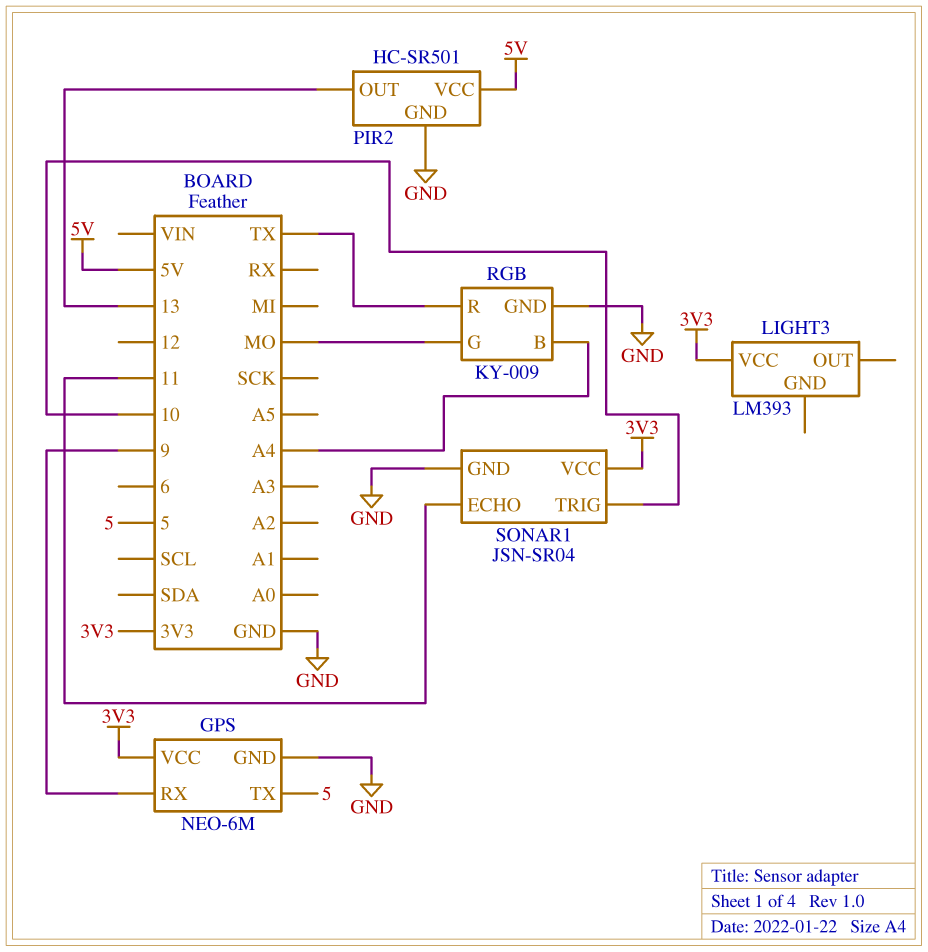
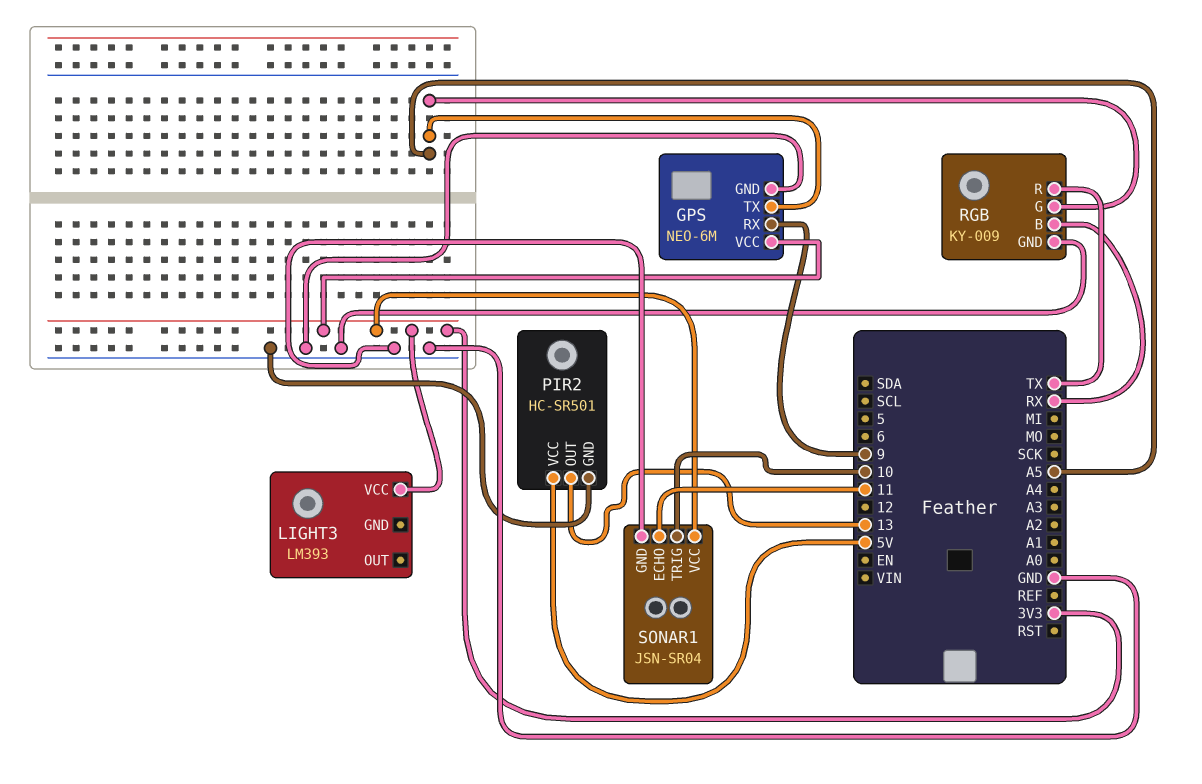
GPS pin TX: 5 -> A5
RGB pin B: A4 -> RX
RGB pin G: MO -> A5

